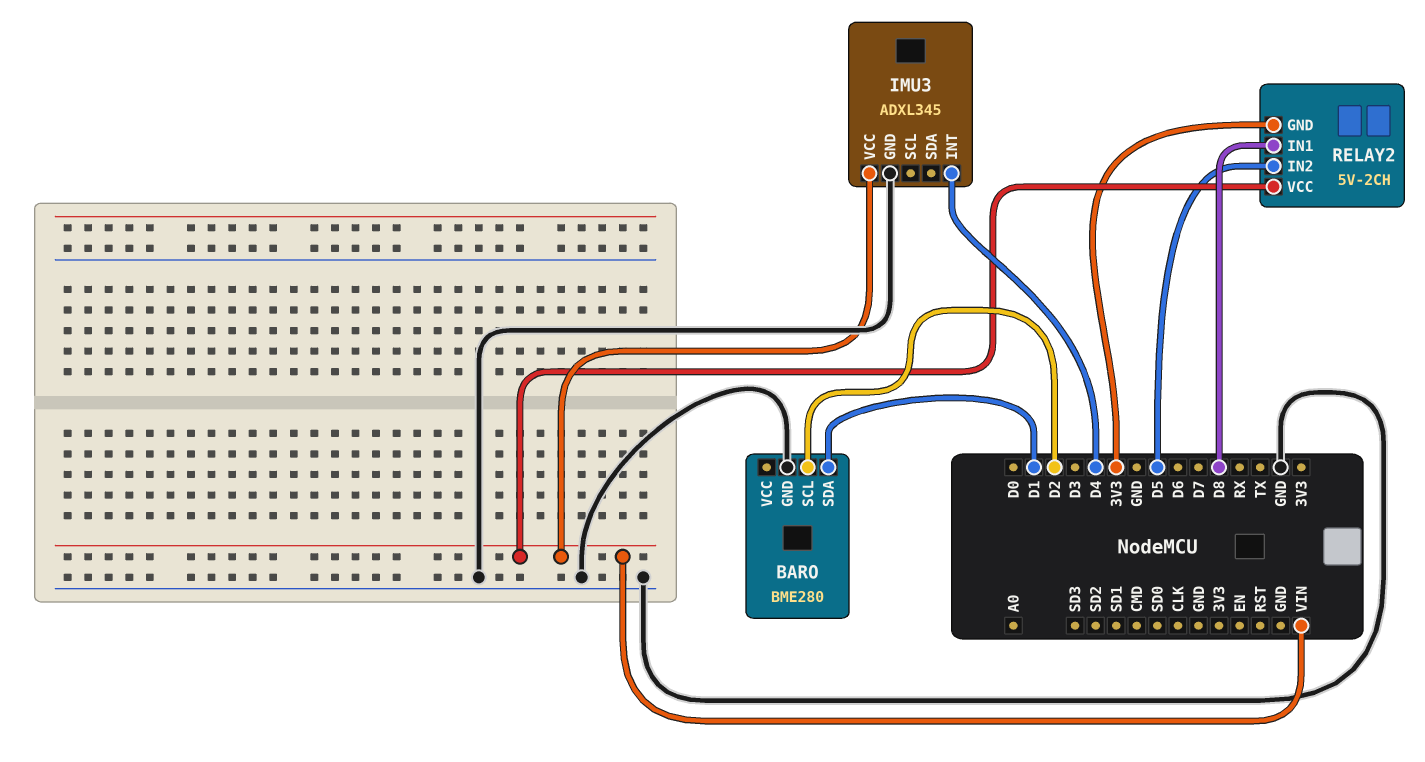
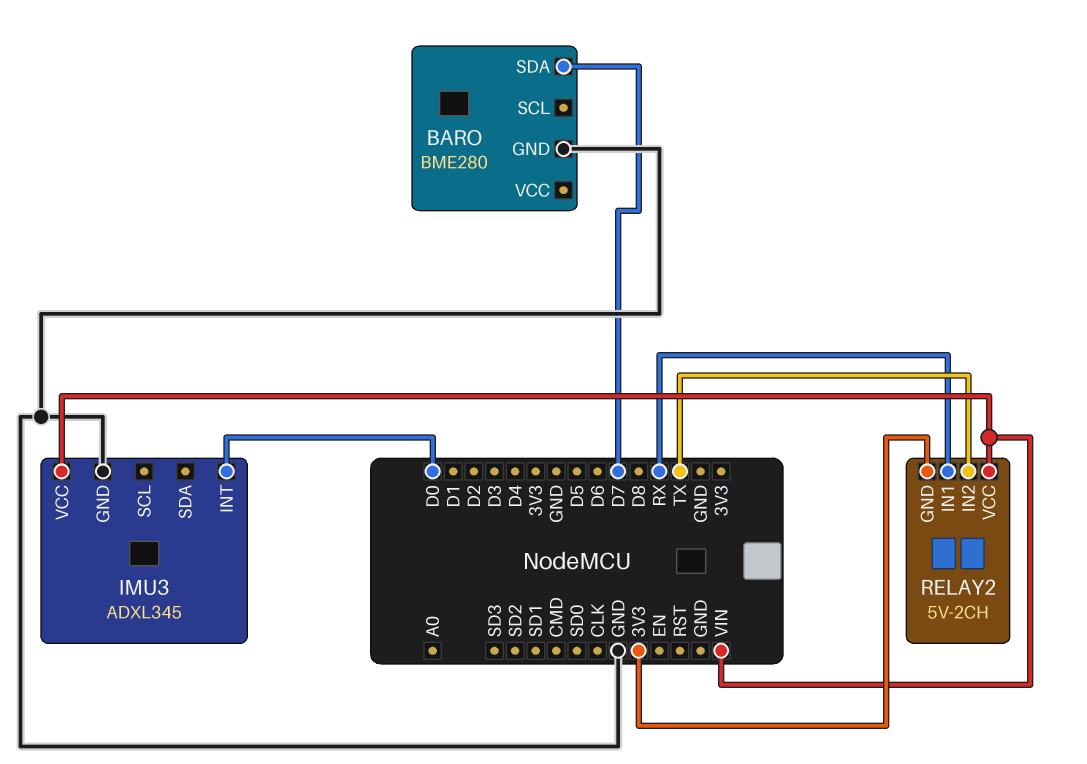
BARO pin SCL: D2 -> none
BARO pin SDA: D1 -> D7
IMU3 pin INT: D4 -> D0
RELAY2 pin IN1: D8 -> RX
RELAY2 pin IN2: D5 -> TX

